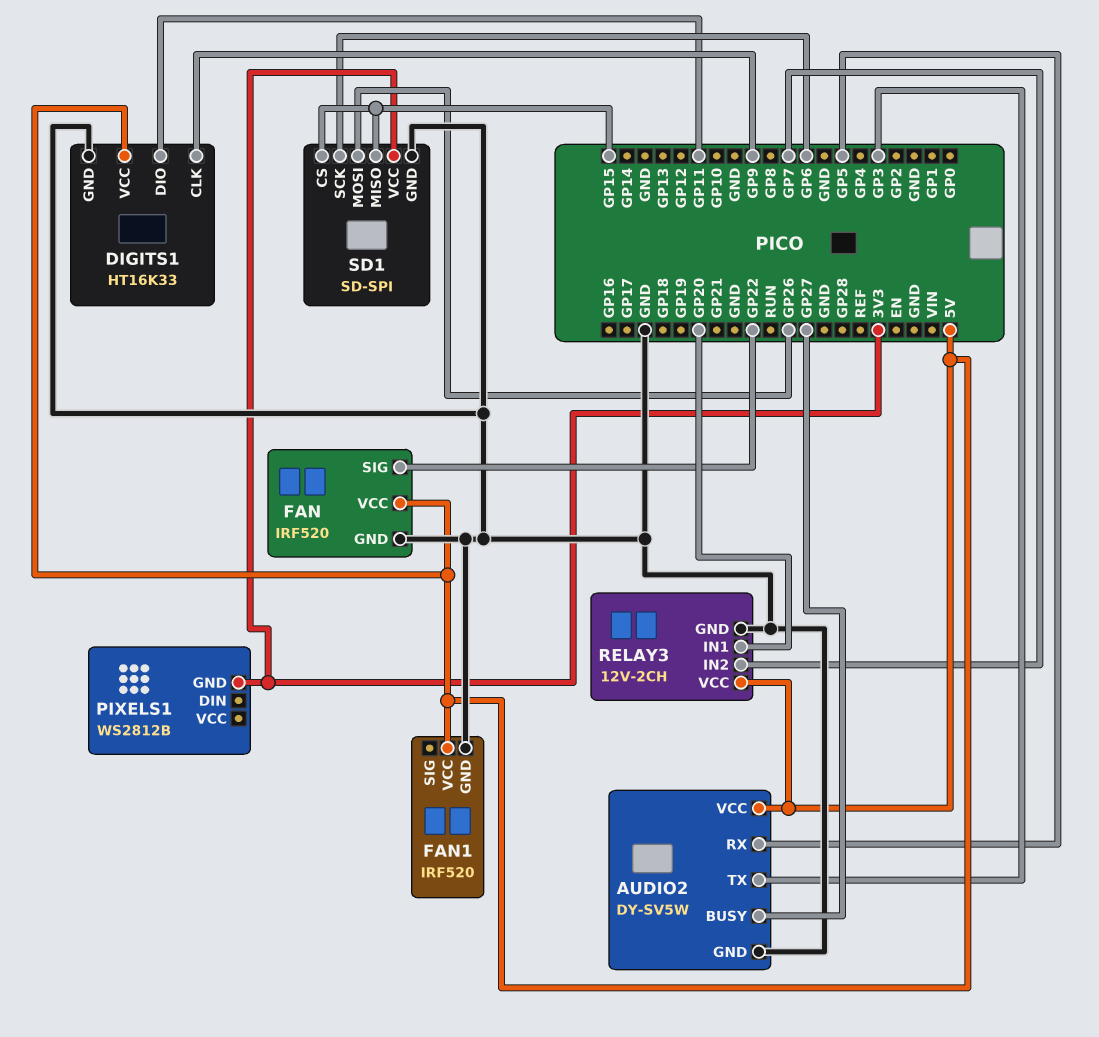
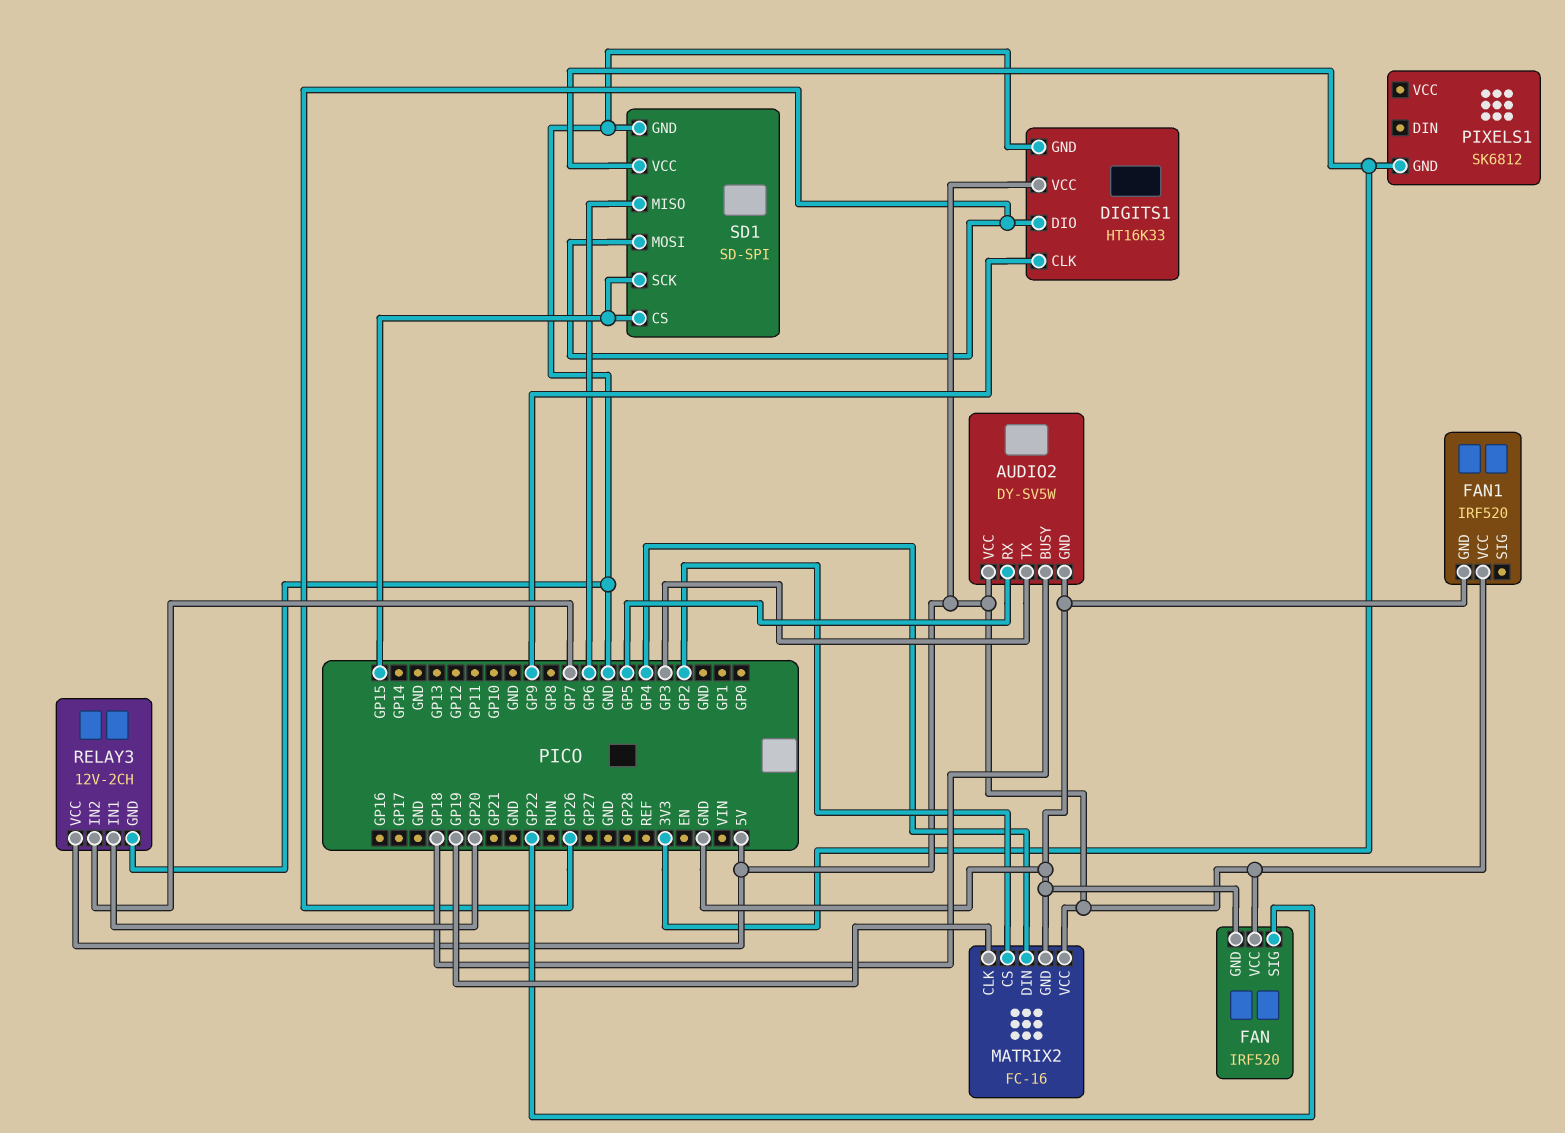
AUDIO2 pin BUSY: GP27 -> GP18
DIGITS1 pin DIO: GP11 -> GP26
MATRIX2: none -> FC-16
MATRIX2 pin CLK: none -> GP19
MATRIX2 pin CS: none -> GP2
MATRIX2 pin DIN: none -> GP4
MATRIX2 pin GND: none -> GND
MATRIX2 pin VCC: none -> 5V
PIXELS1: WS2812B -> SK6812
SD1 pin MISO: GP15 -> GP6
SD1 pin SCK: GP6 -> GP15

